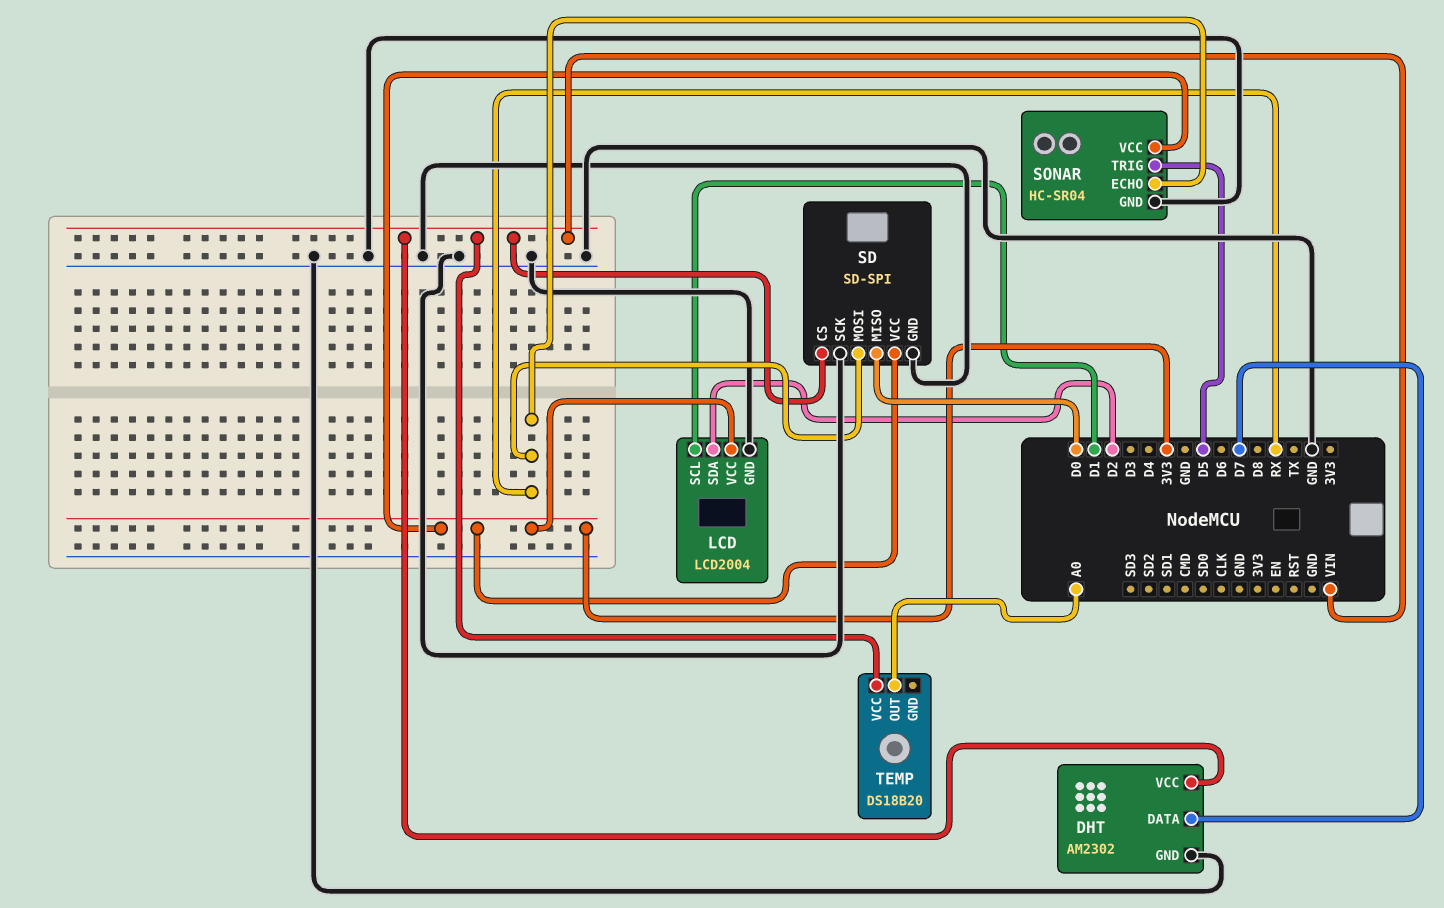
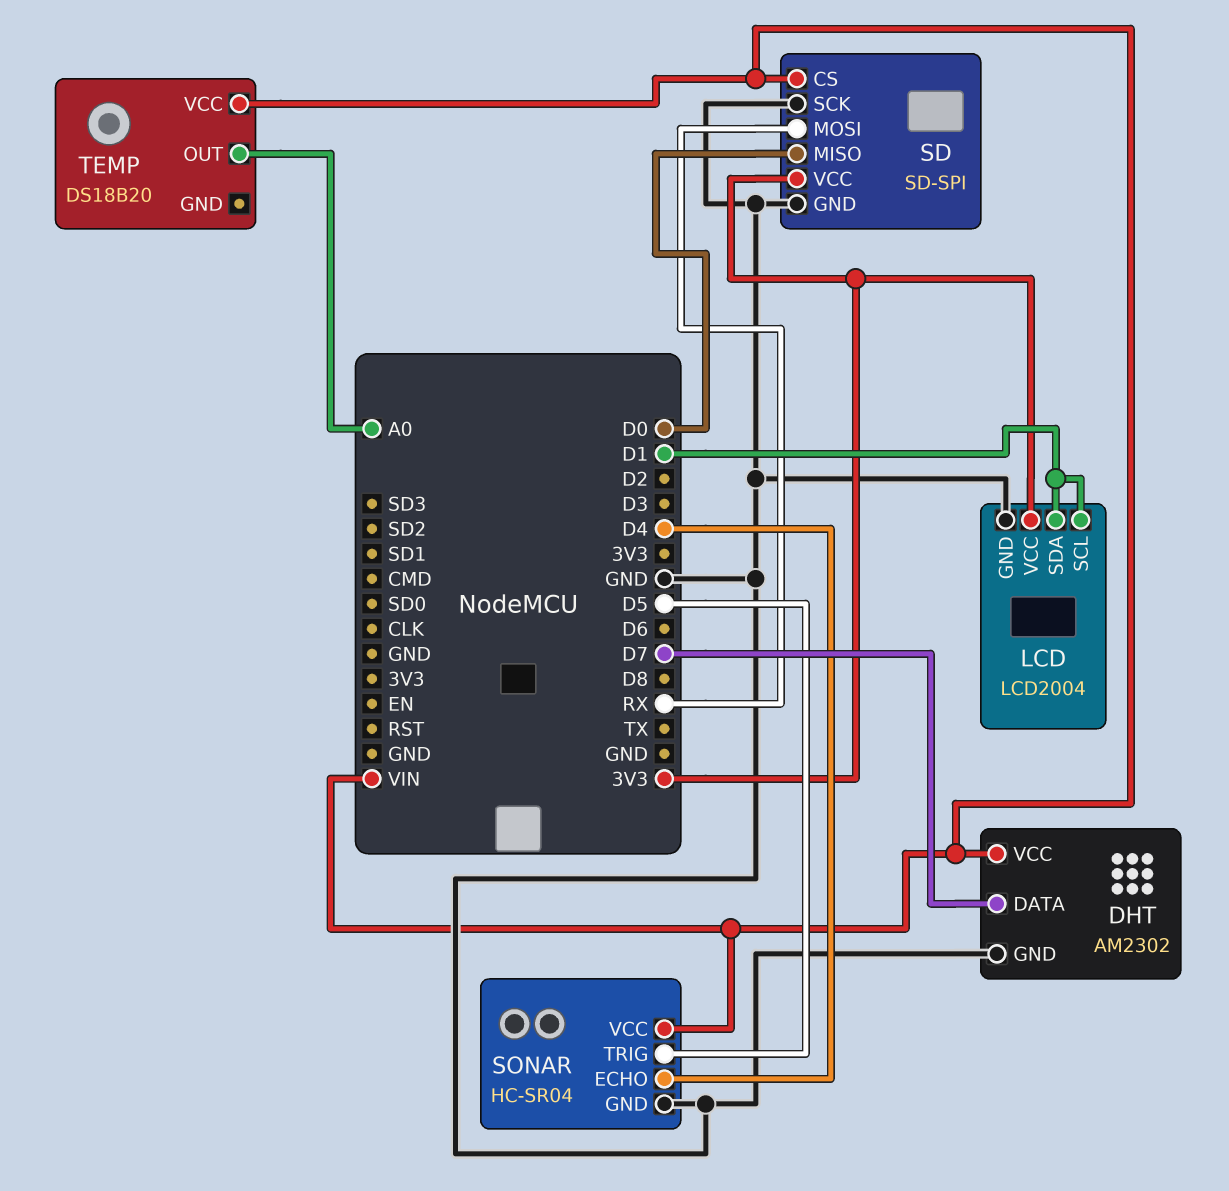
LCD pin SDA: D2 -> D1
SONAR pin ECHO: RX -> D4
SONAR pin VCC: 3V3 -> VIN

